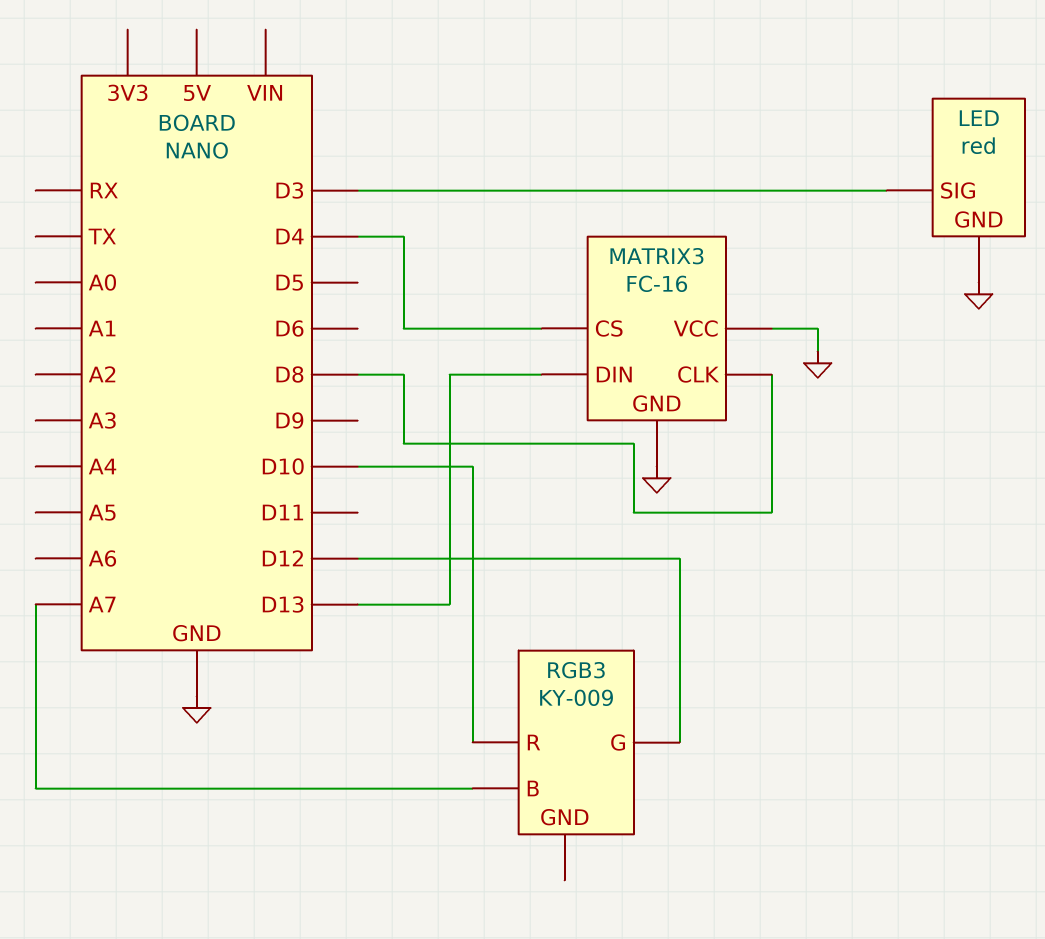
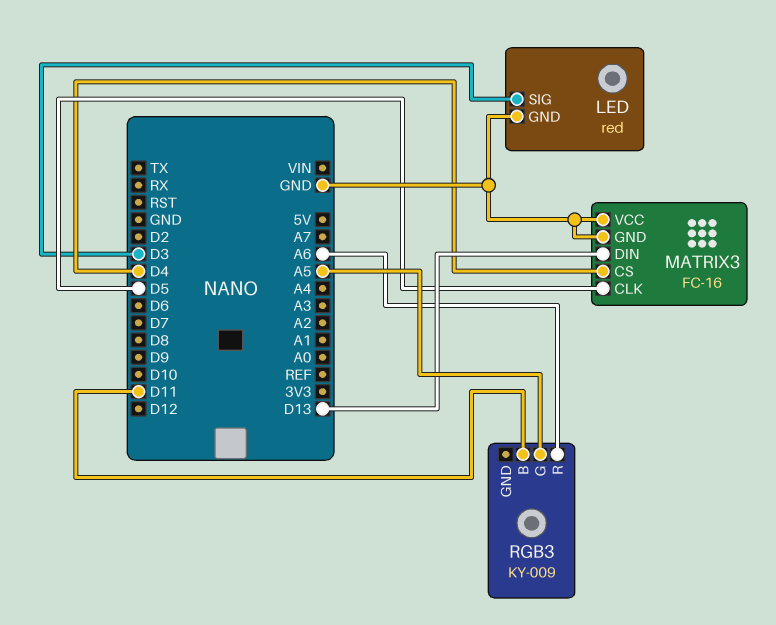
MATRIX3 pin CLK: D8 -> D5
RGB3 pin B: A7 -> D11
RGB3 pin G: D12 -> A5
RGB3 pin R: D10 -> A6

